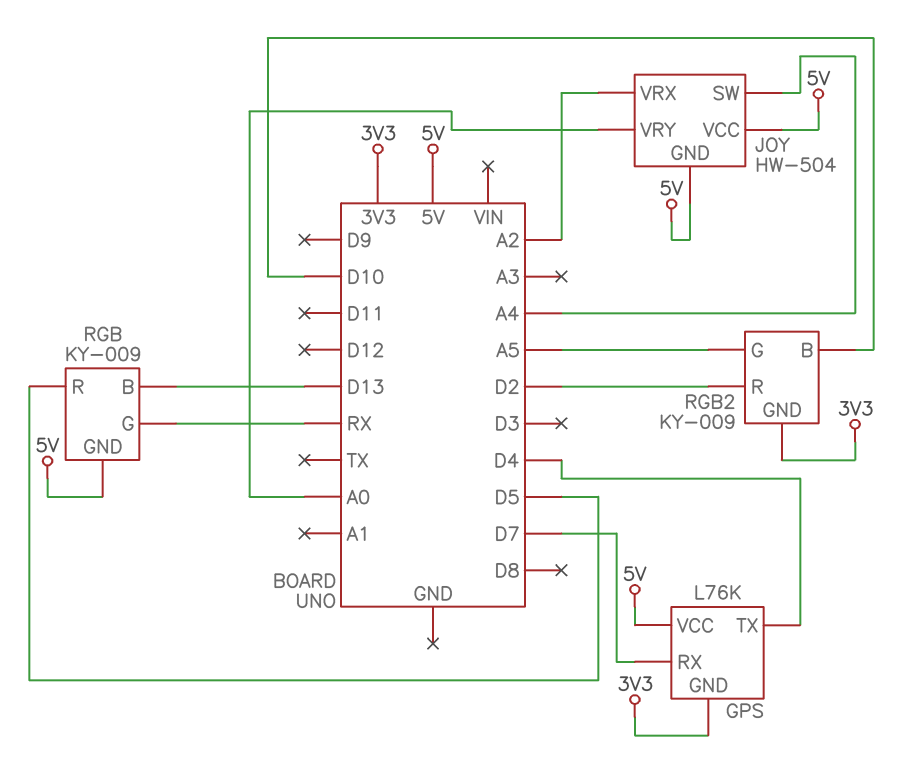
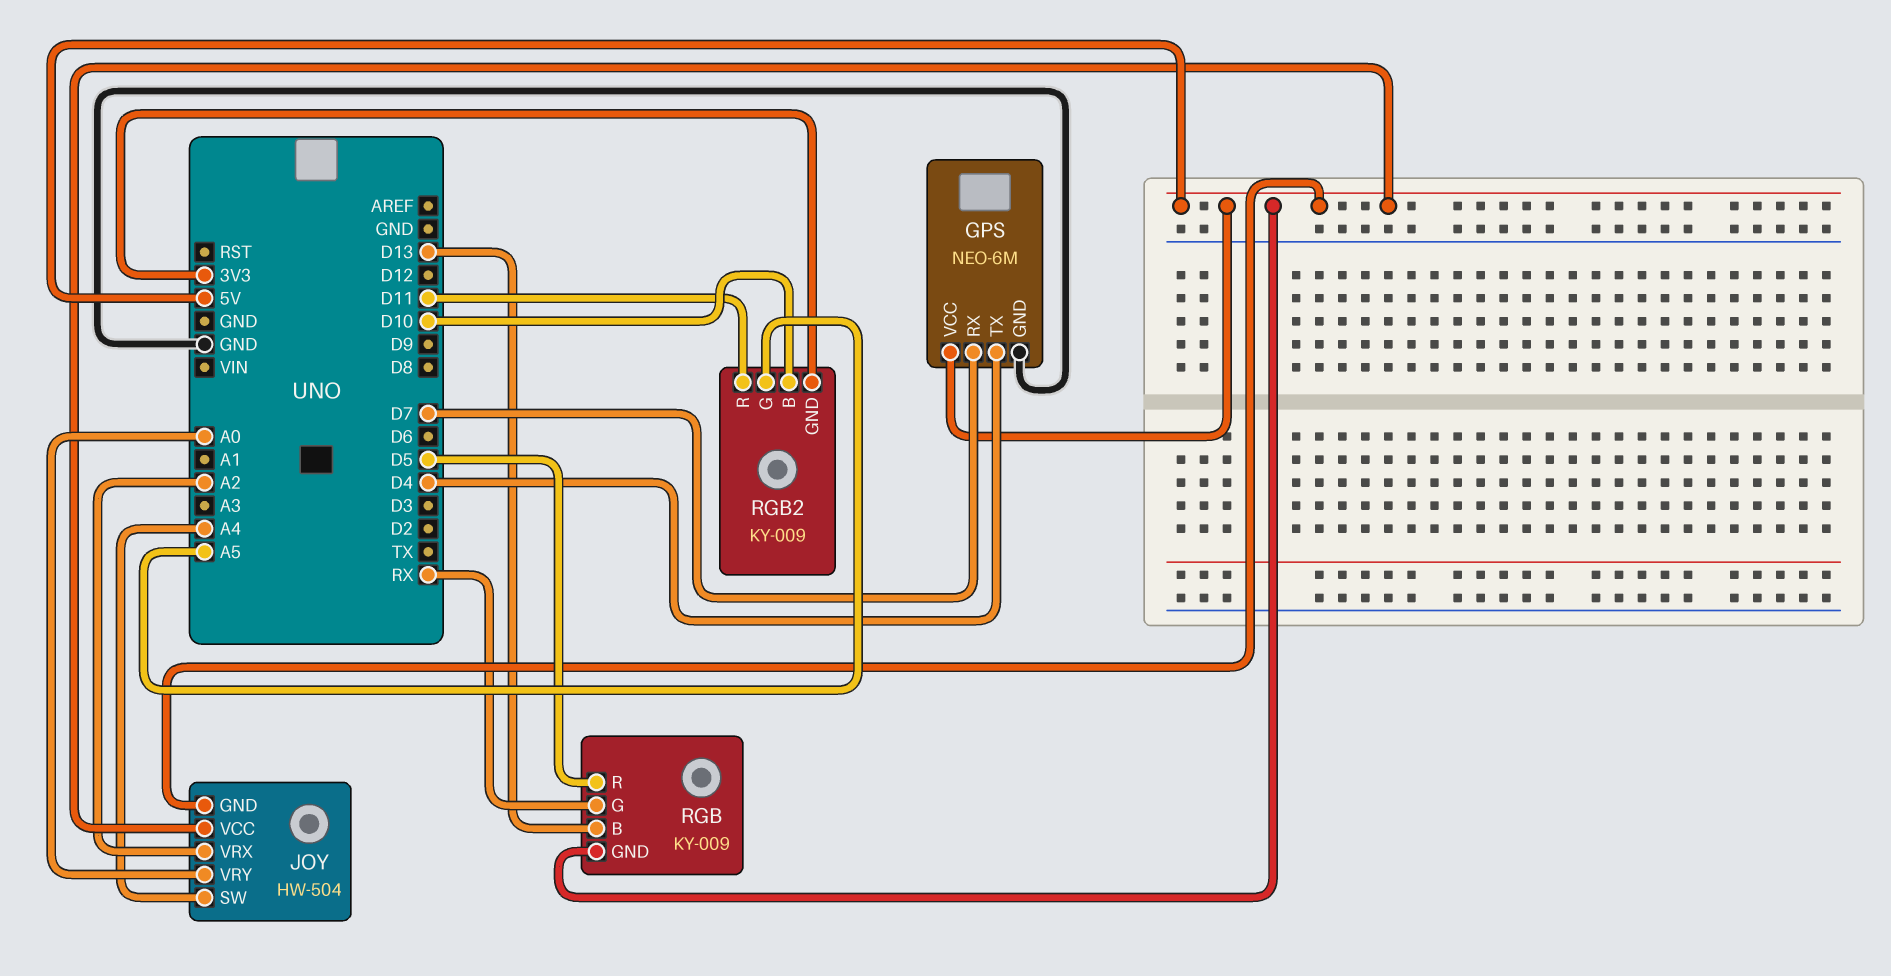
GPS: L76K -> NEO-6M
GPS pin GND: 3V3 -> GND
RGB2 pin R: D2 -> D11

